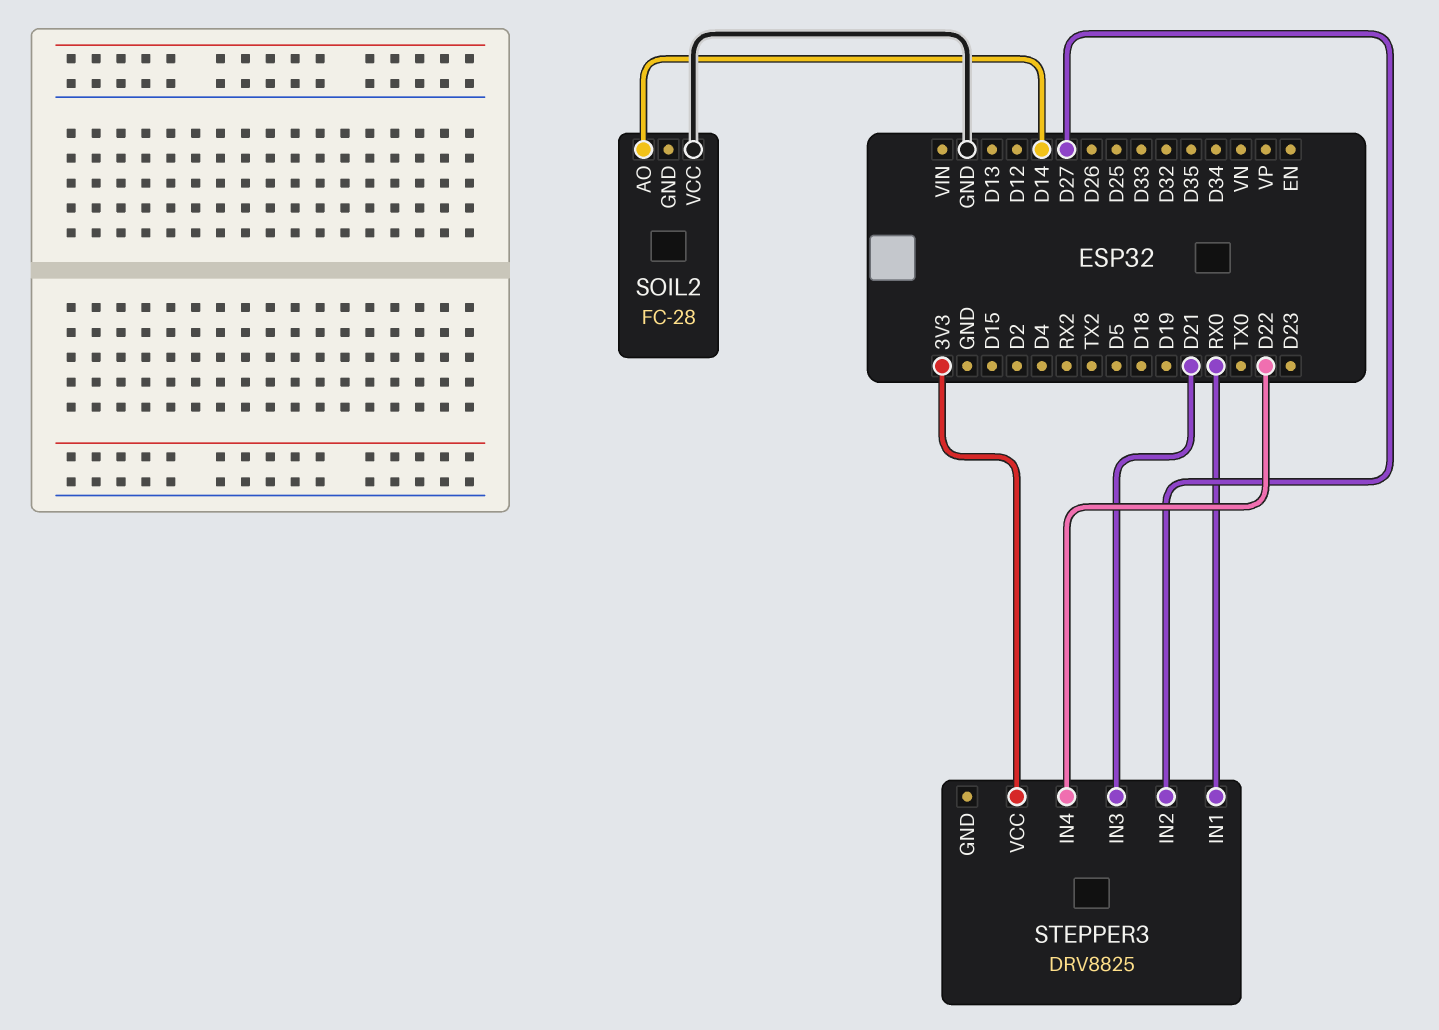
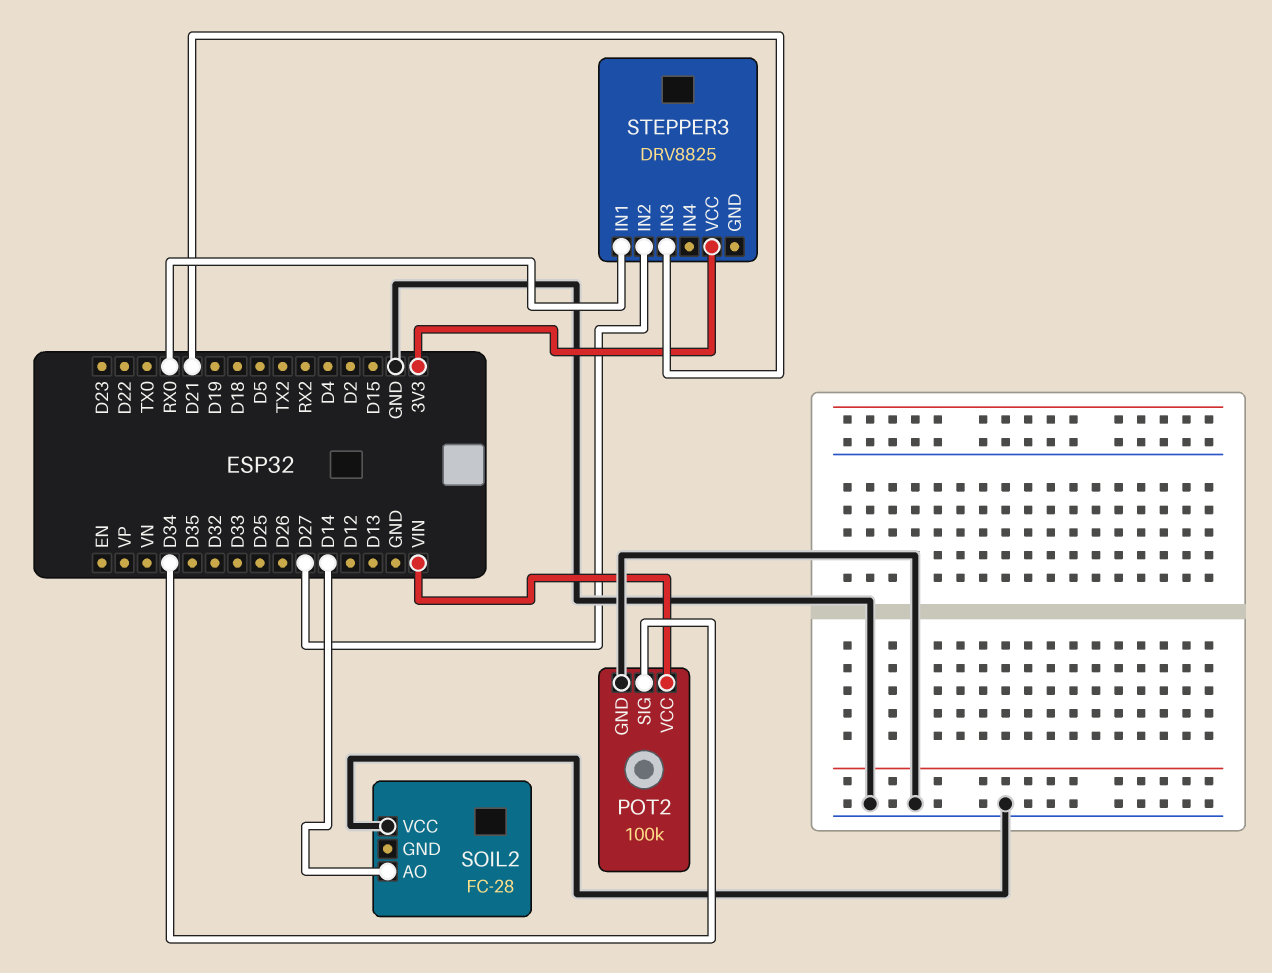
POT2: none -> 100k
POT2 pin GND: none -> GND
POT2 pin SIG: none -> D34
POT2 pin VCC: none -> VIN
STEPPER3 pin IN4: D22 -> none

